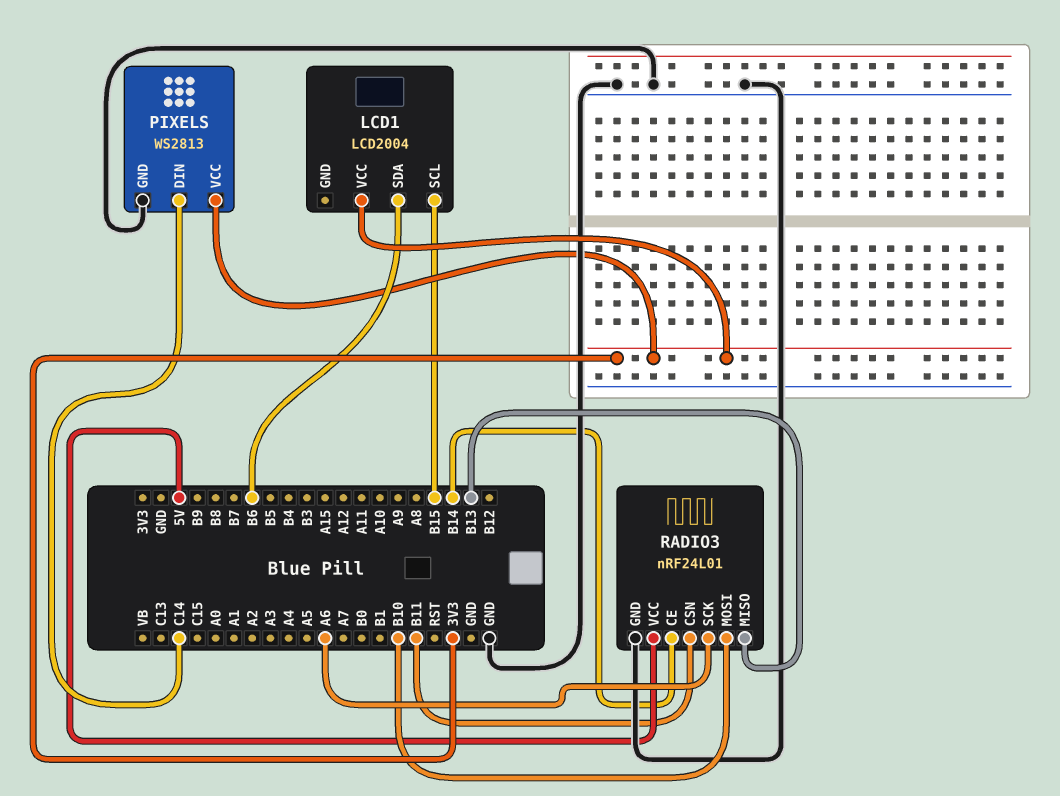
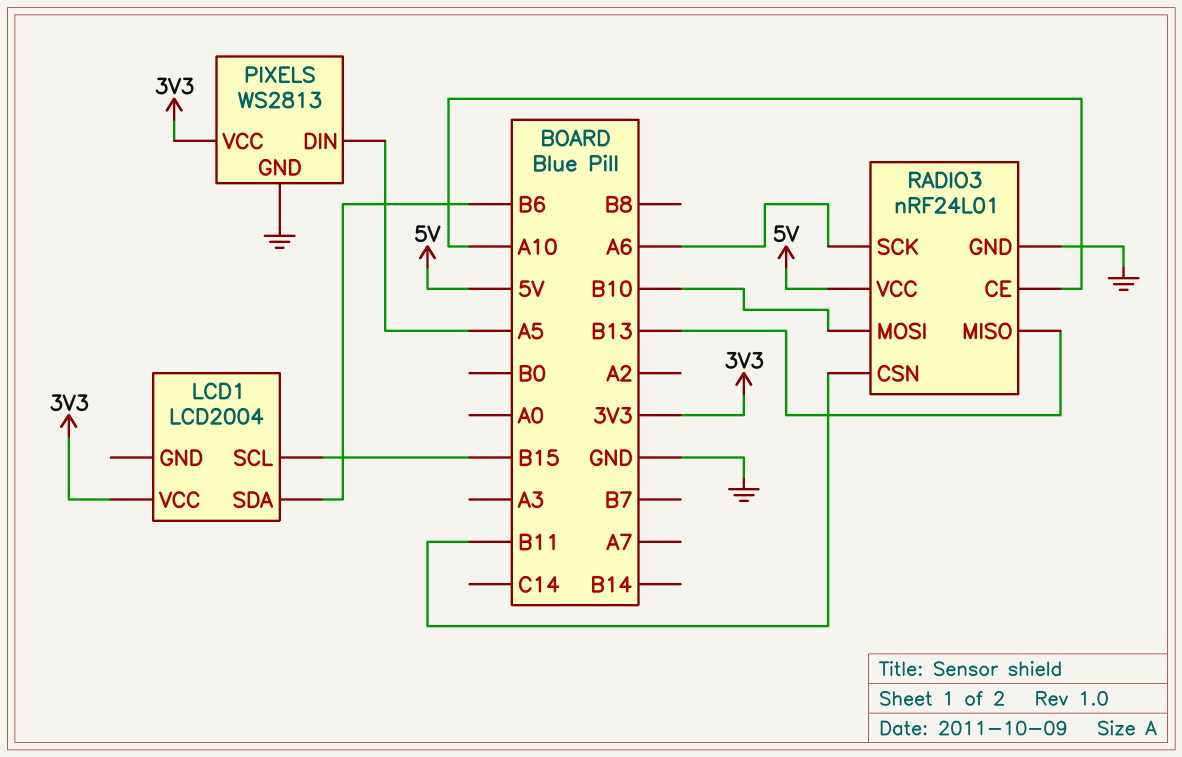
PIXELS pin DIN: C14 -> A5
RADIO3 pin CE: B14 -> A10

